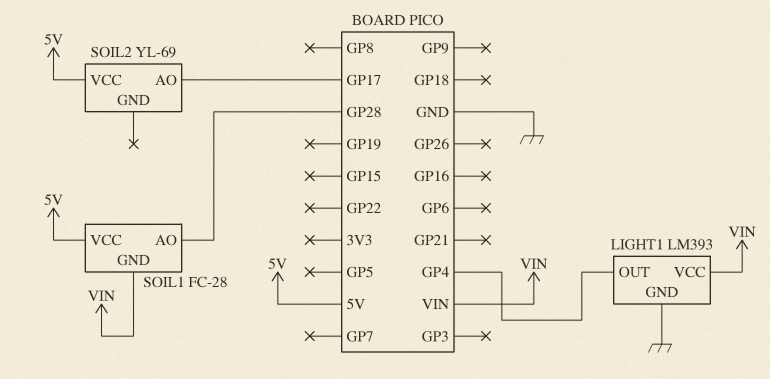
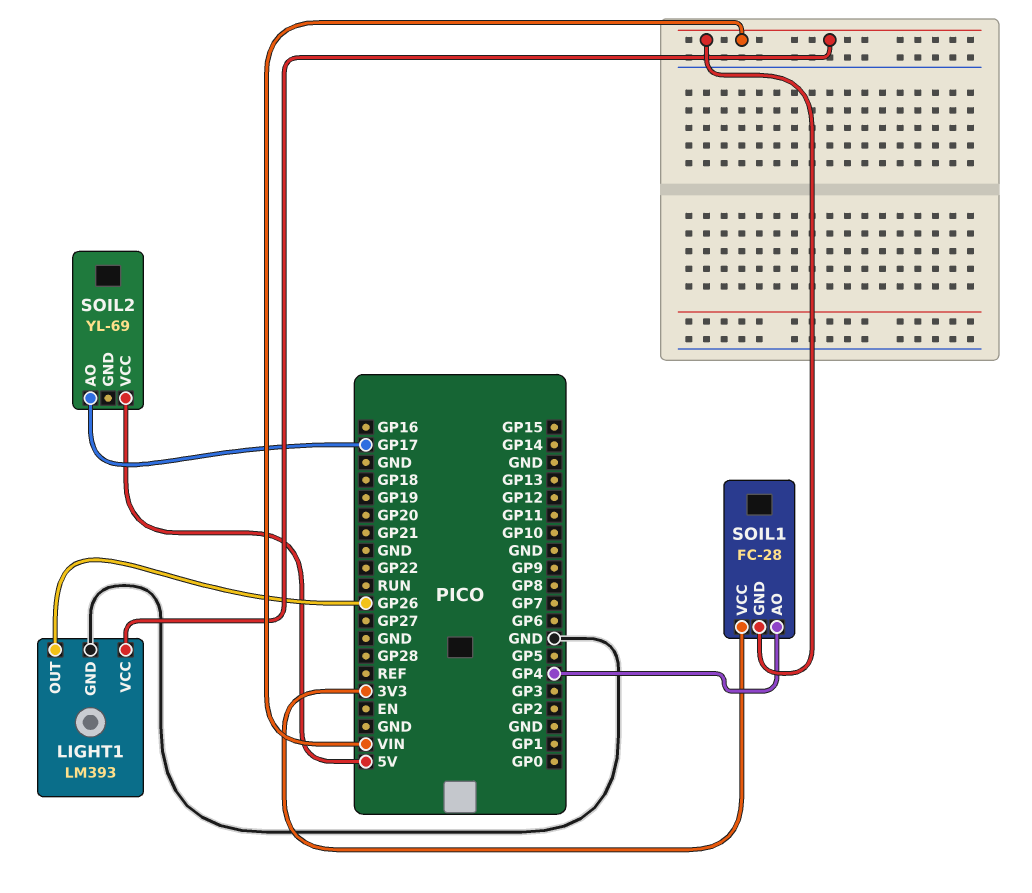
LIGHT1 pin OUT: GP4 -> GP26
SOIL1 pin AO: GP28 -> GP4
SOIL1 pin VCC: 5V -> 3V3

